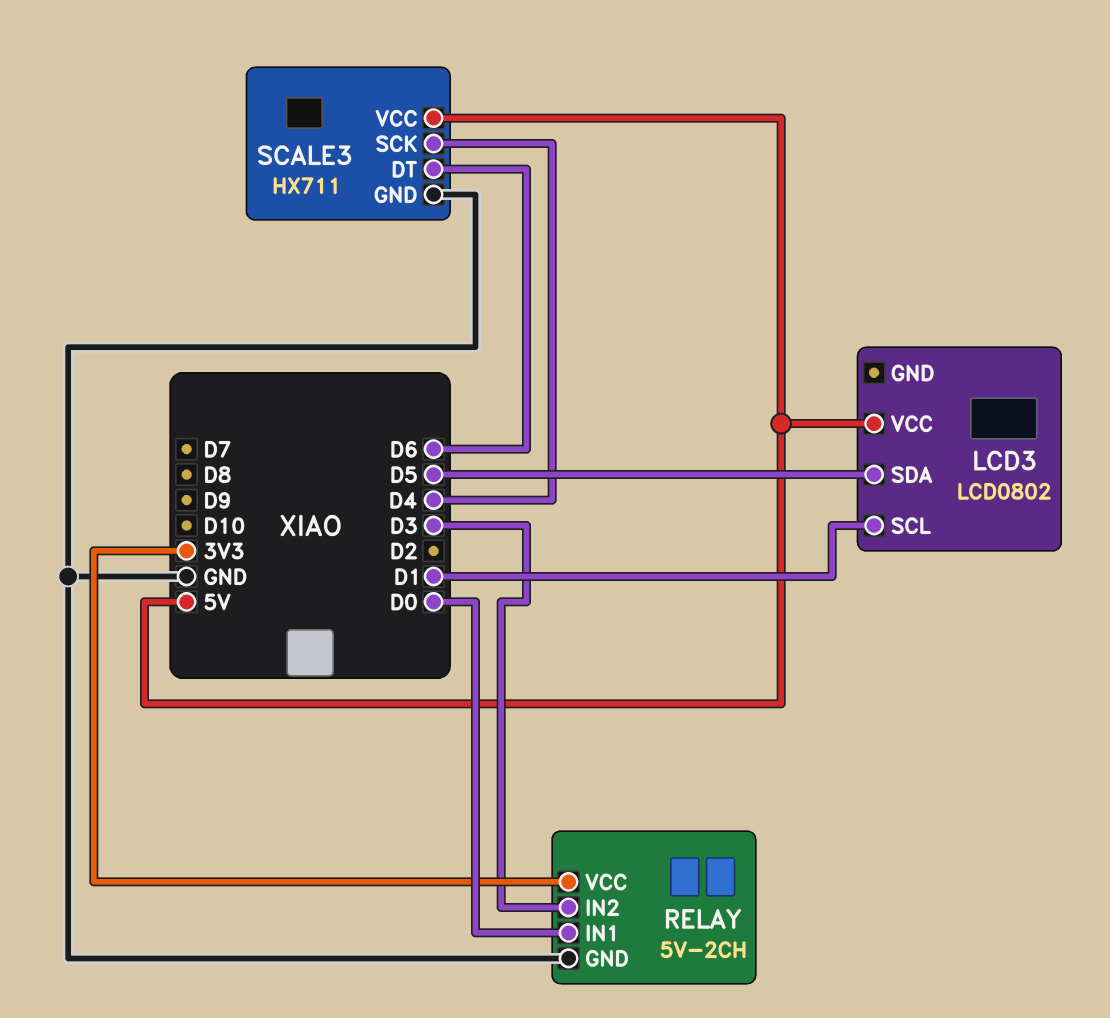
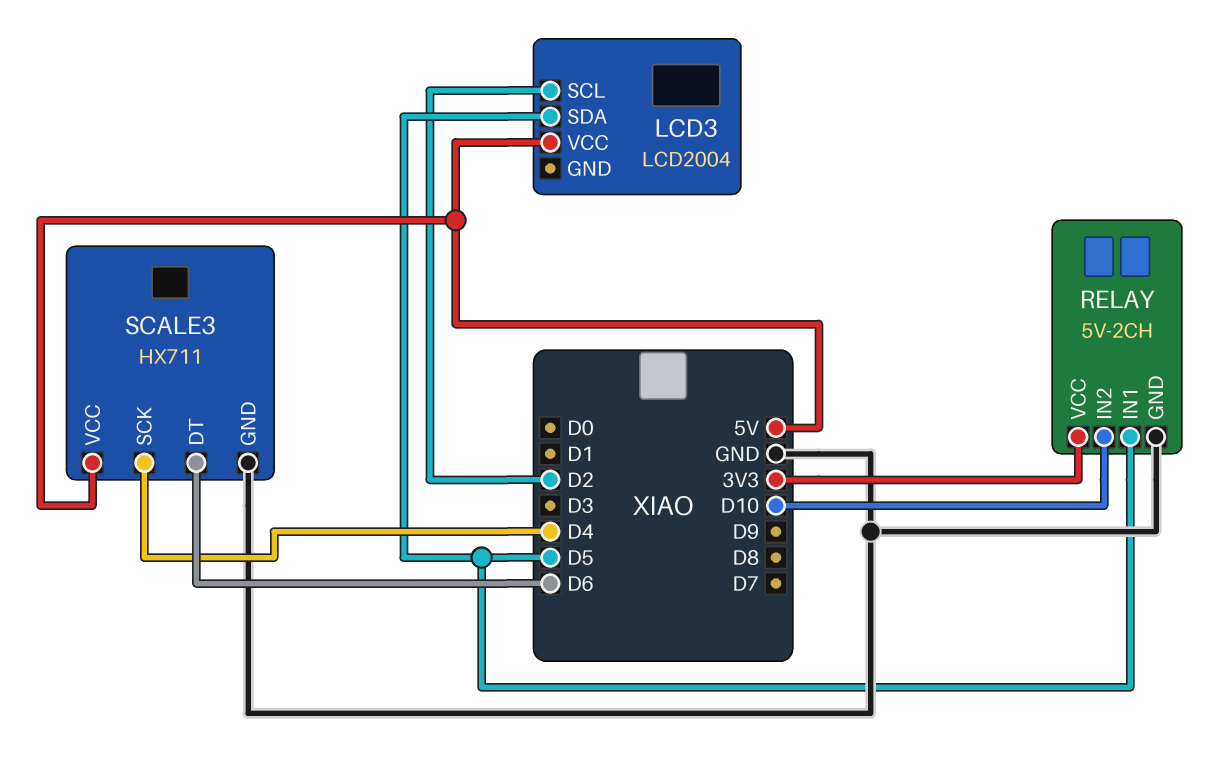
LCD3: LCD0802 -> LCD2004
LCD3 pin SCL: D1 -> D2
RELAY pin IN1: D0 -> D5
RELAY pin IN2: D3 -> D10

